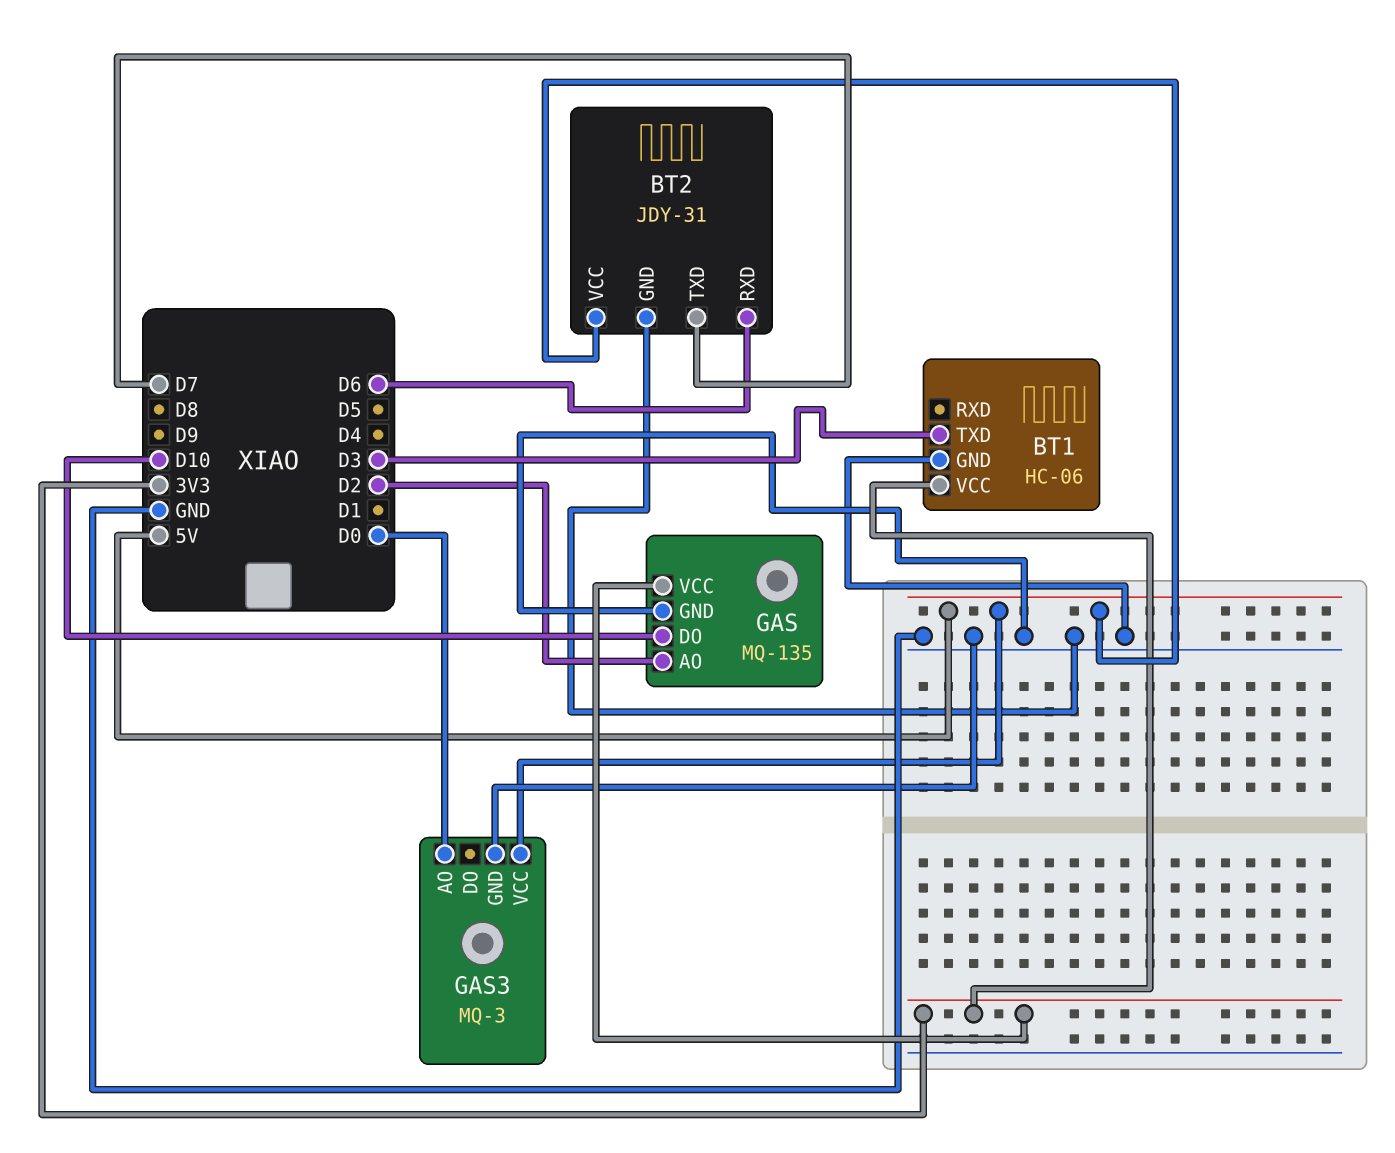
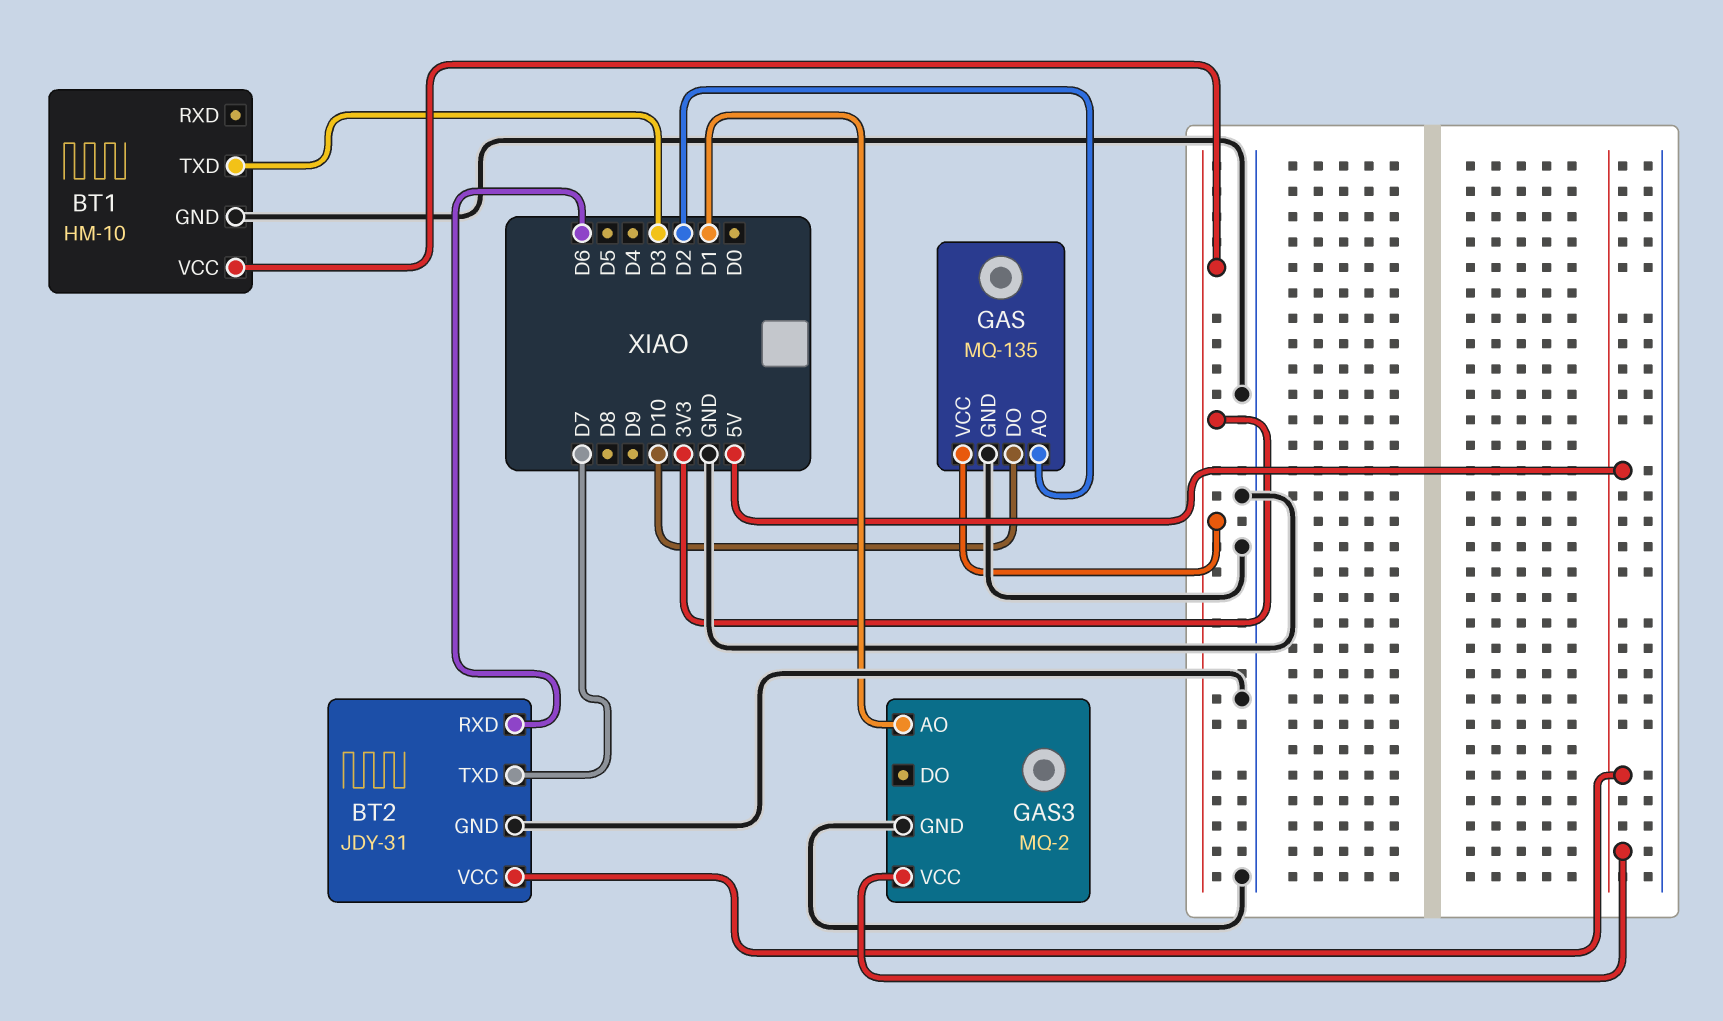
BT1: HC-06 -> HM-10
GAS3: MQ-3 -> MQ-2
GAS3 pin AO: D0 -> D1

